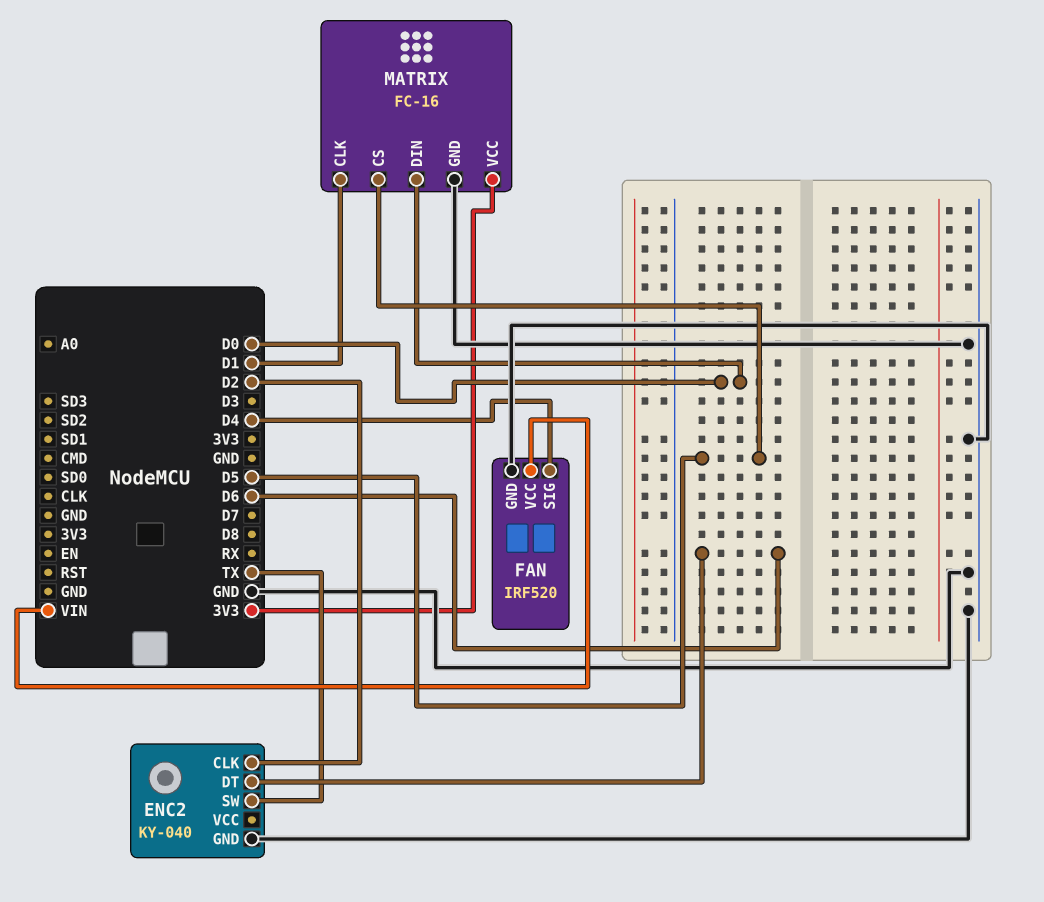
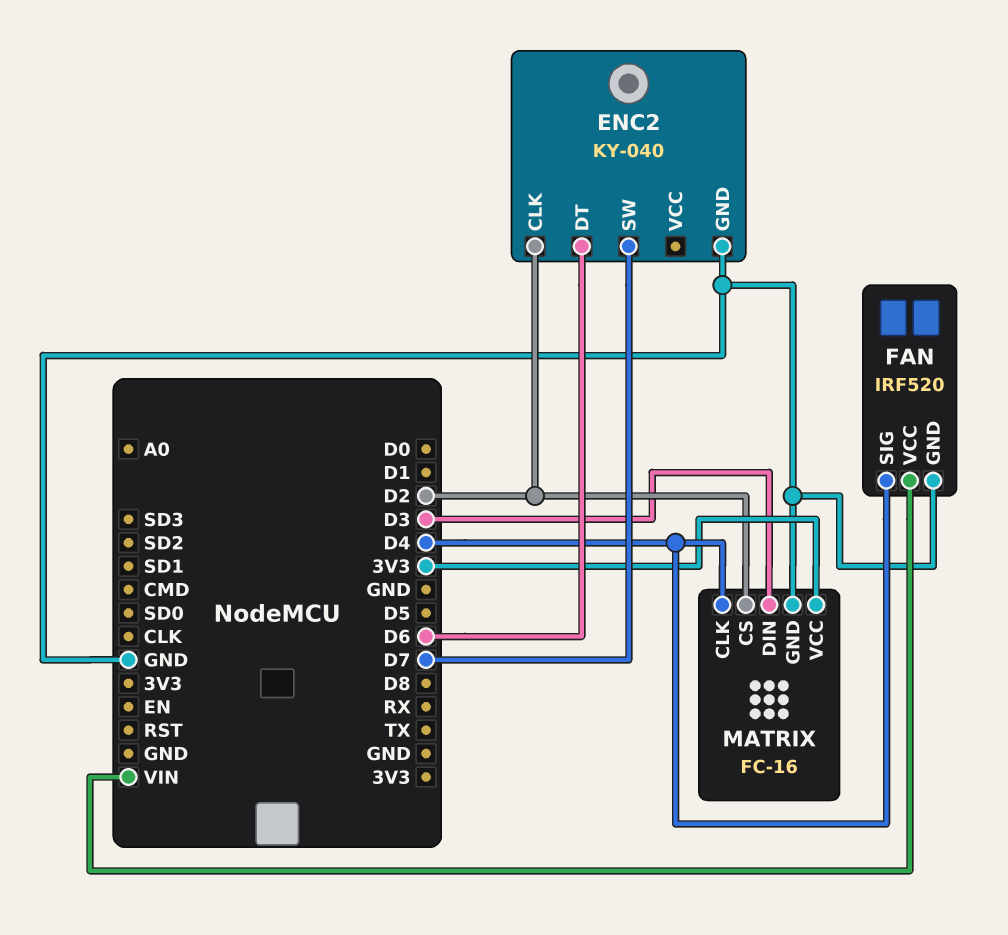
ENC2 pin SW: TX -> D7
MATRIX pin CLK: D1 -> D4
MATRIX pin CS: D5 -> D2
MATRIX pin DIN: D0 -> D3

